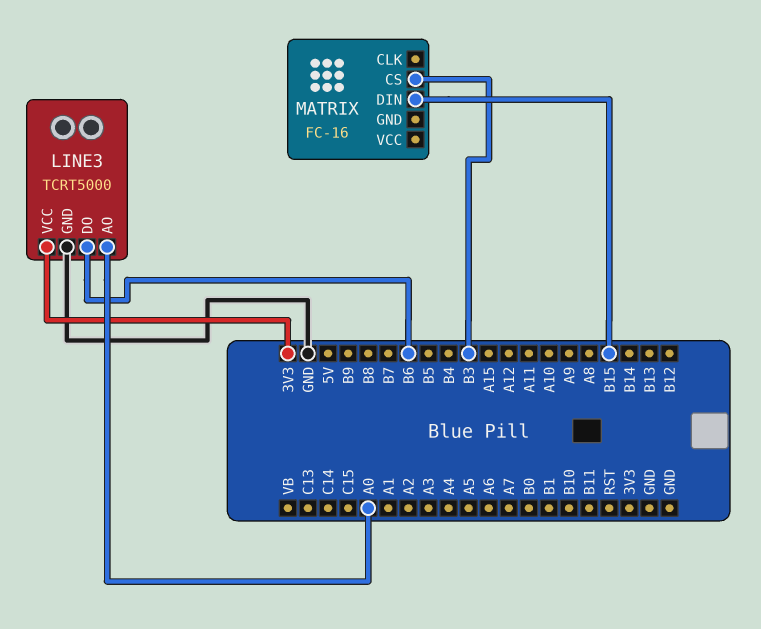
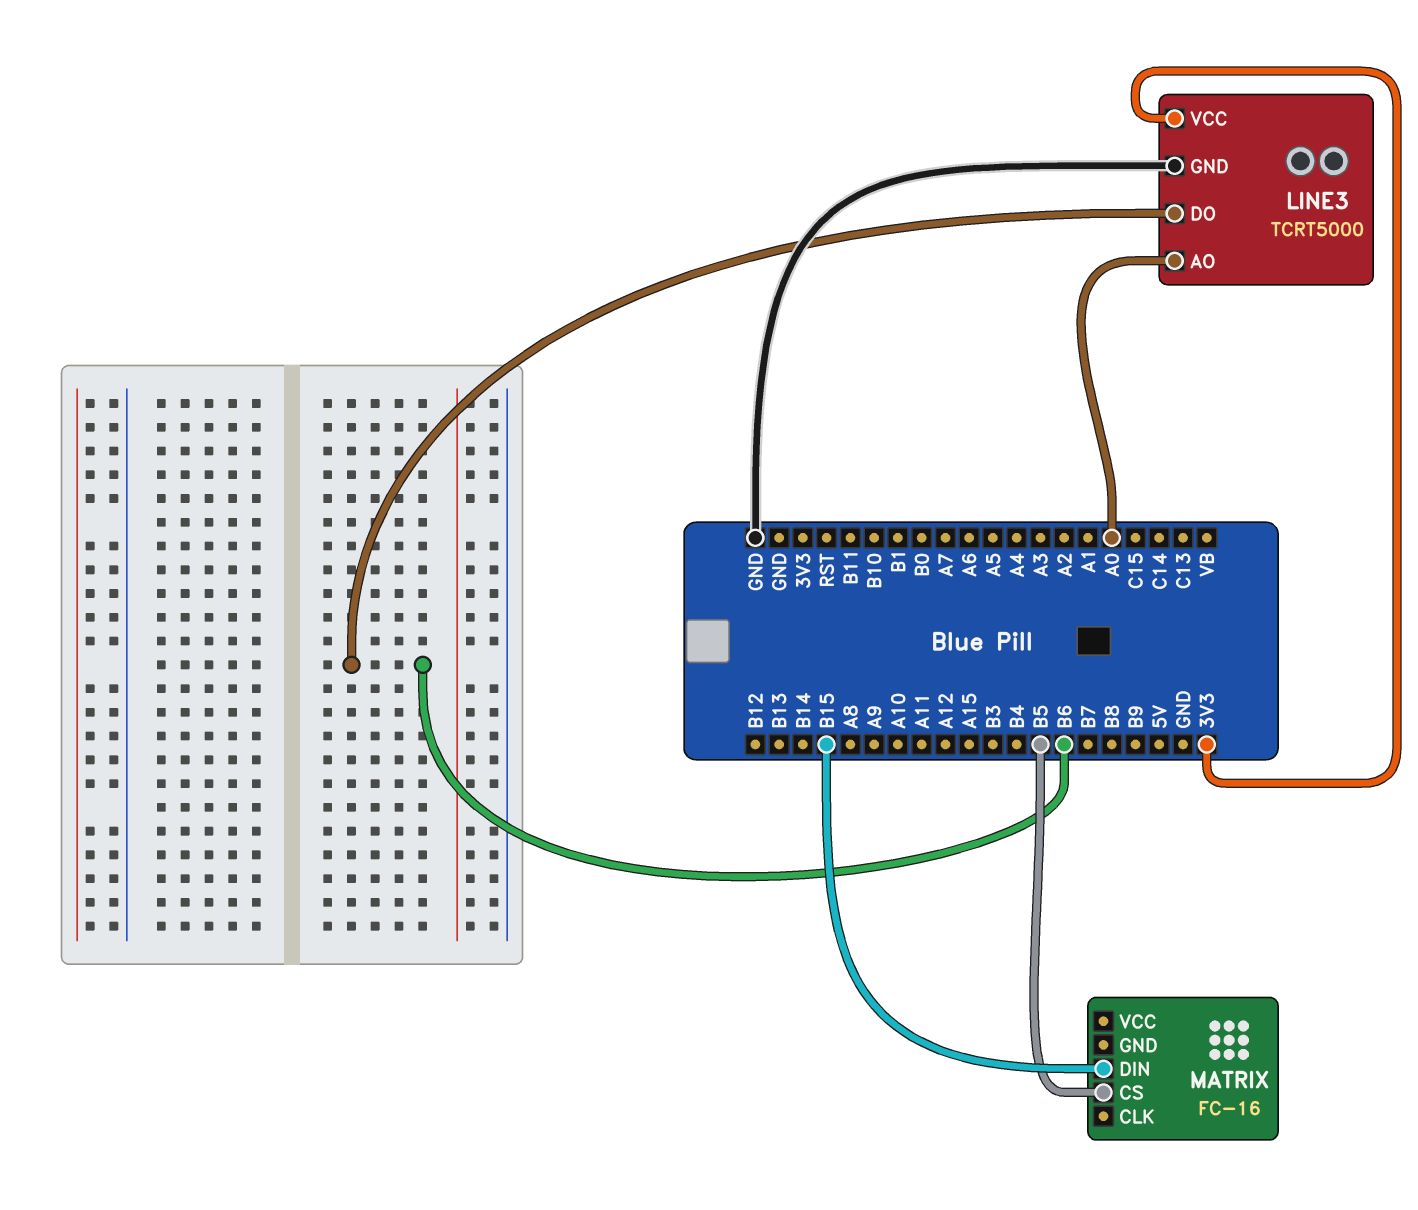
MATRIX pin CS: B3 -> B5

